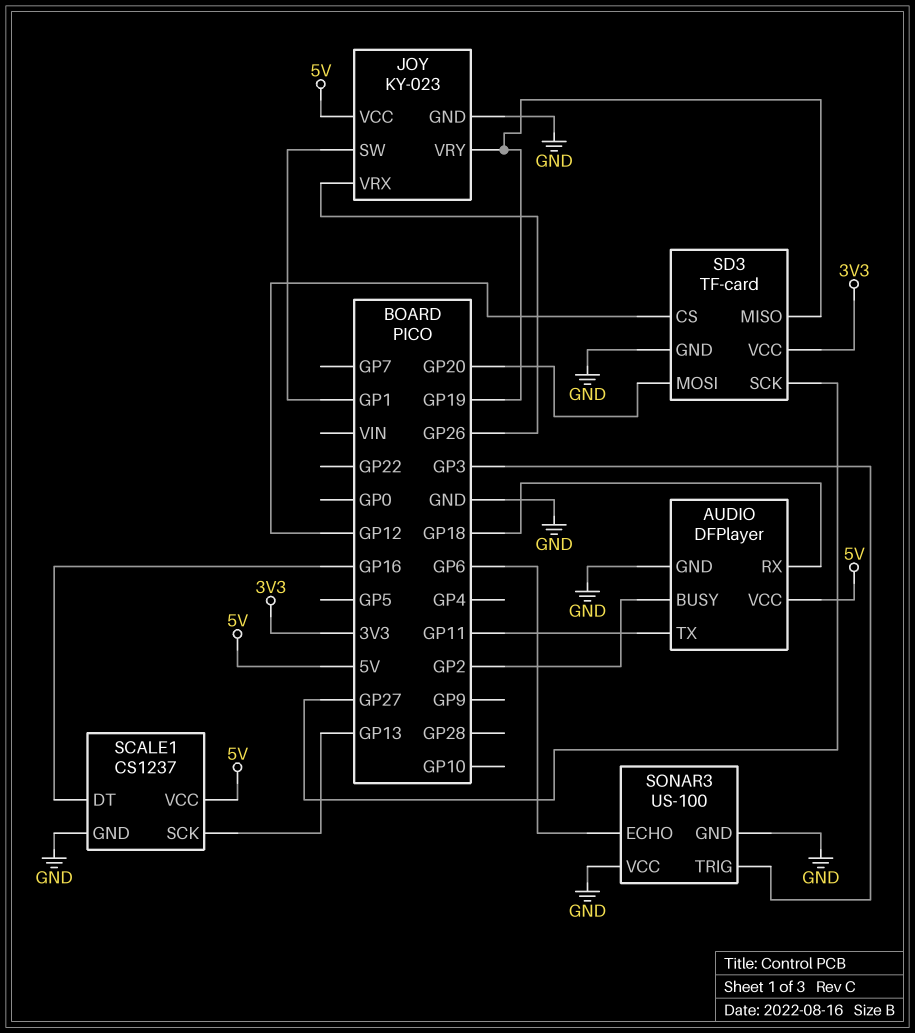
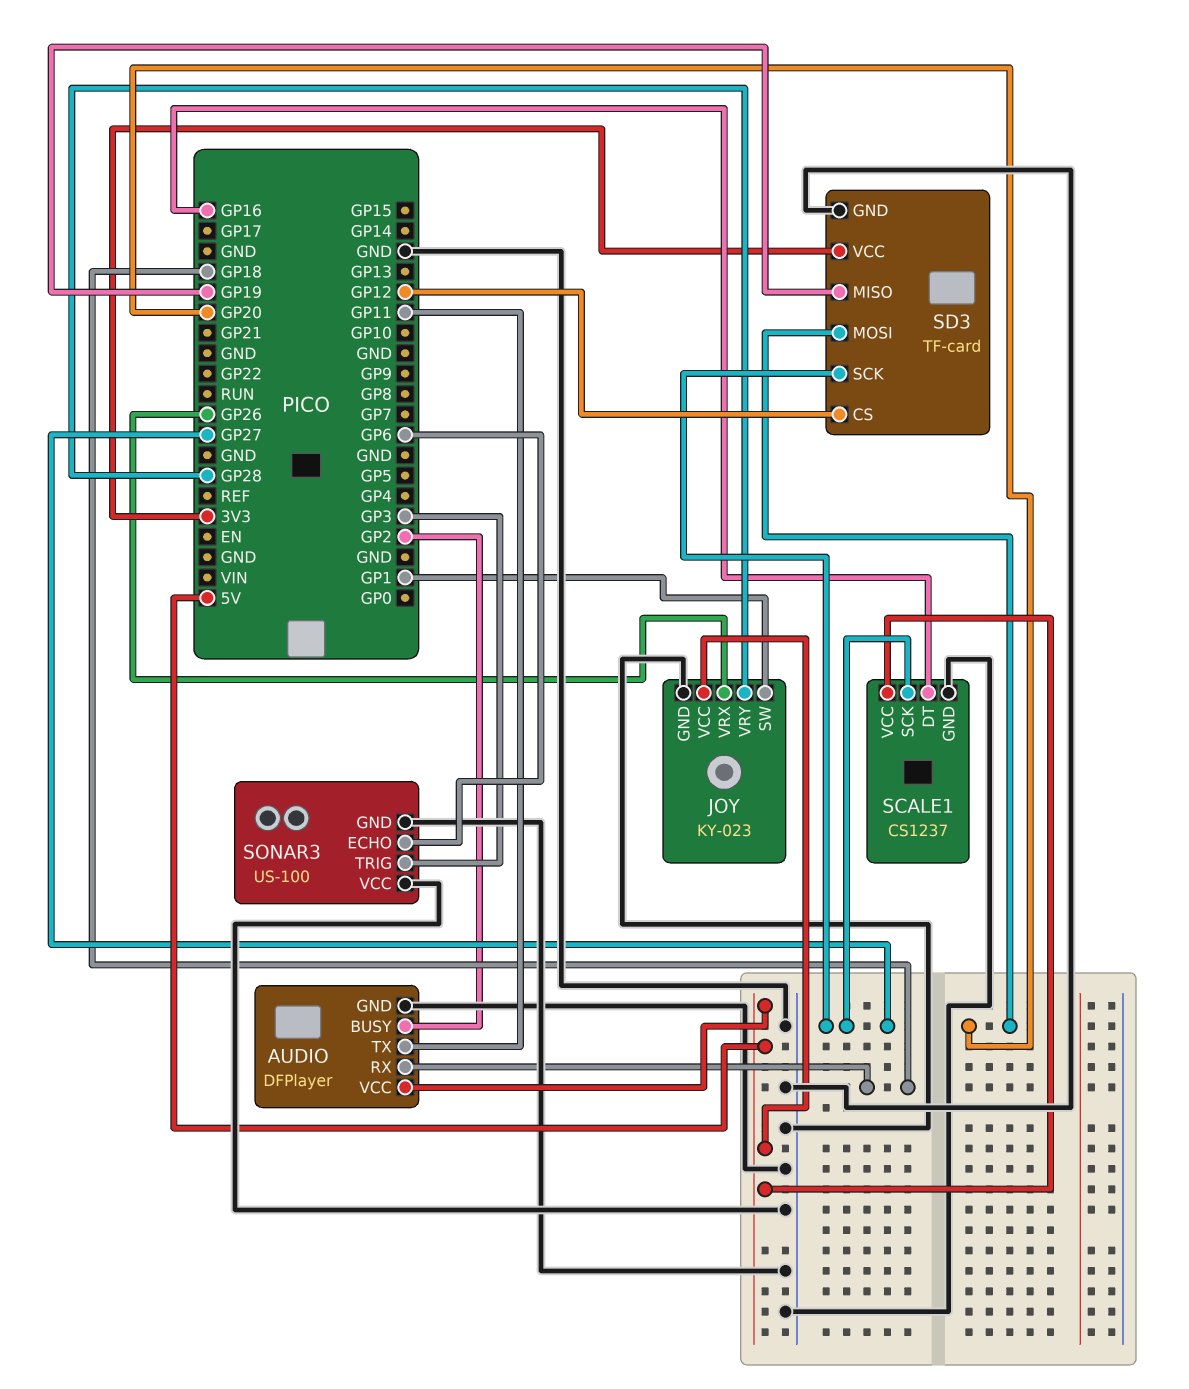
JOY pin VRY: GP19 -> GP28
SCALE1 pin SCK: GP13 -> GP27

